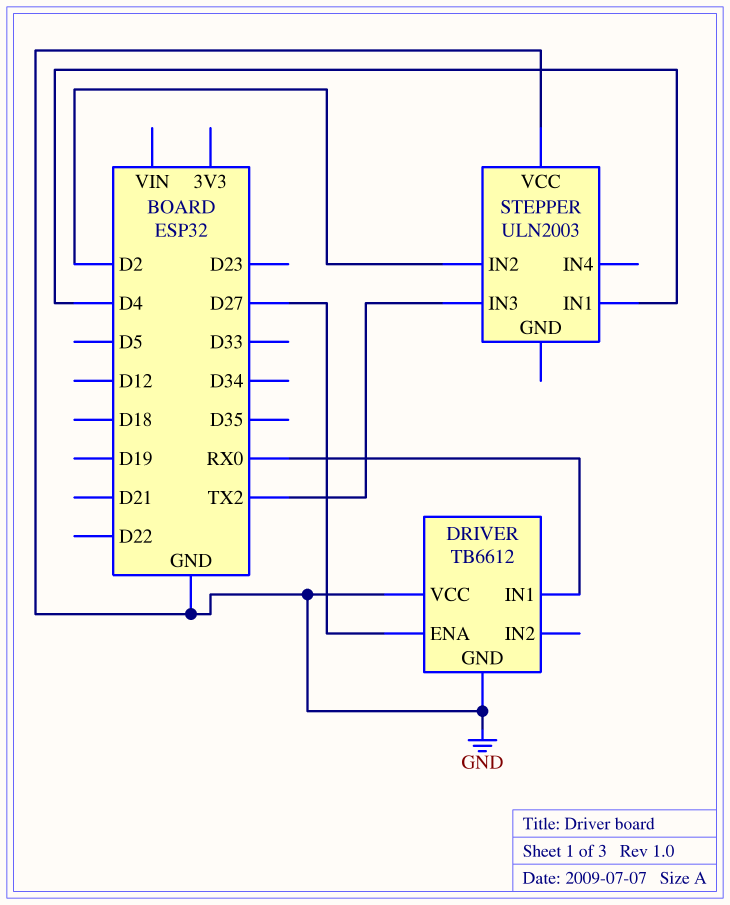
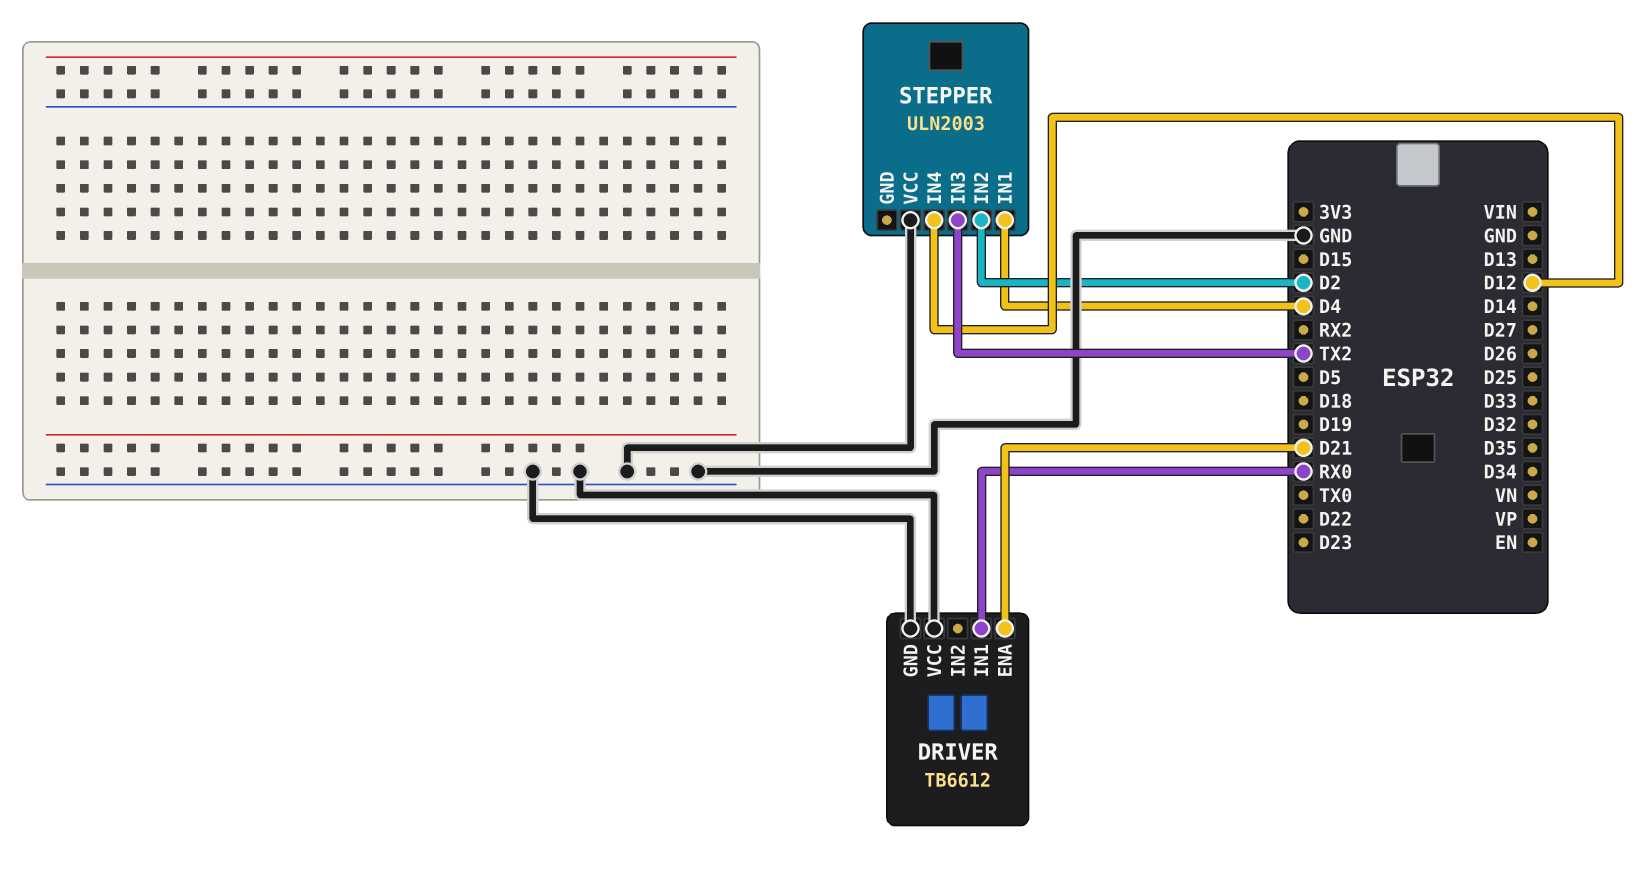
DRIVER pin ENA: D27 -> D21
STEPPER pin IN4: none -> D12

